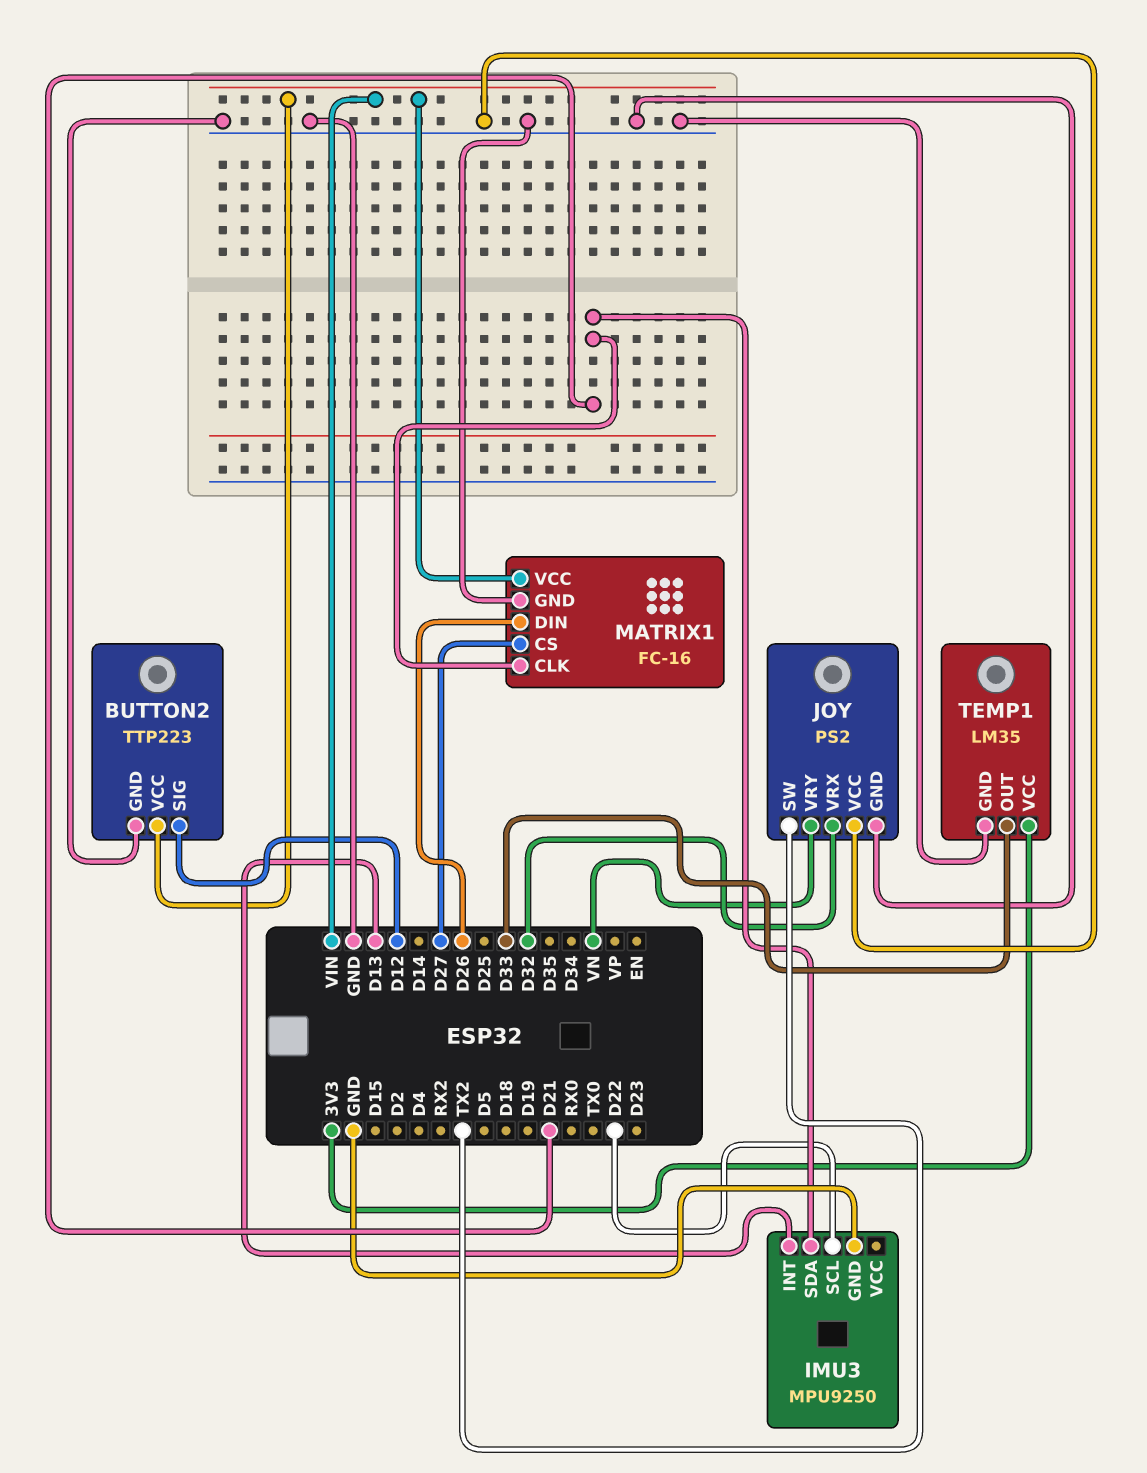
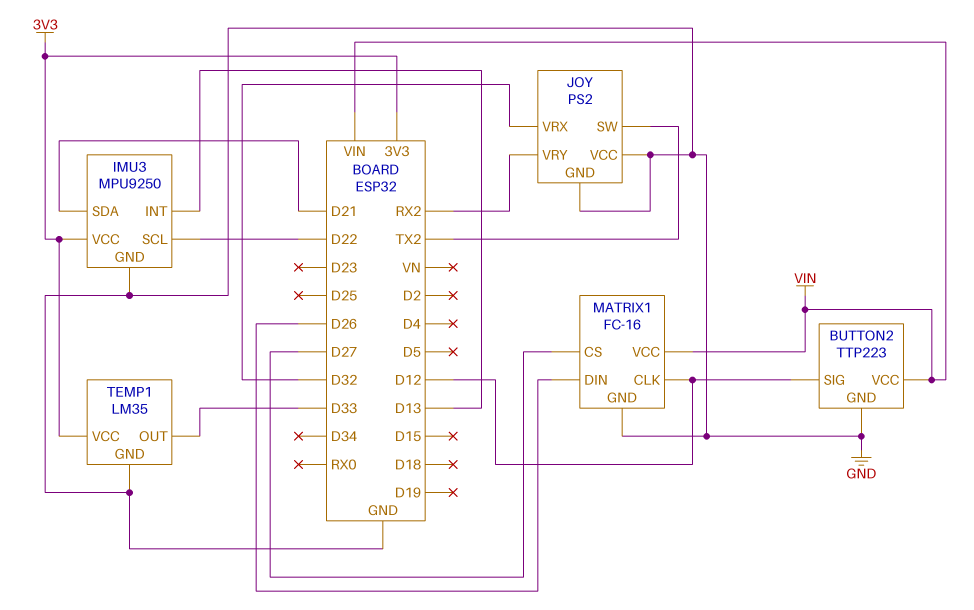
IMU3 pin VCC: none -> 3V3
JOY pin VRY: VN -> RX2
MATRIX1 pin CLK: D21 -> D12

